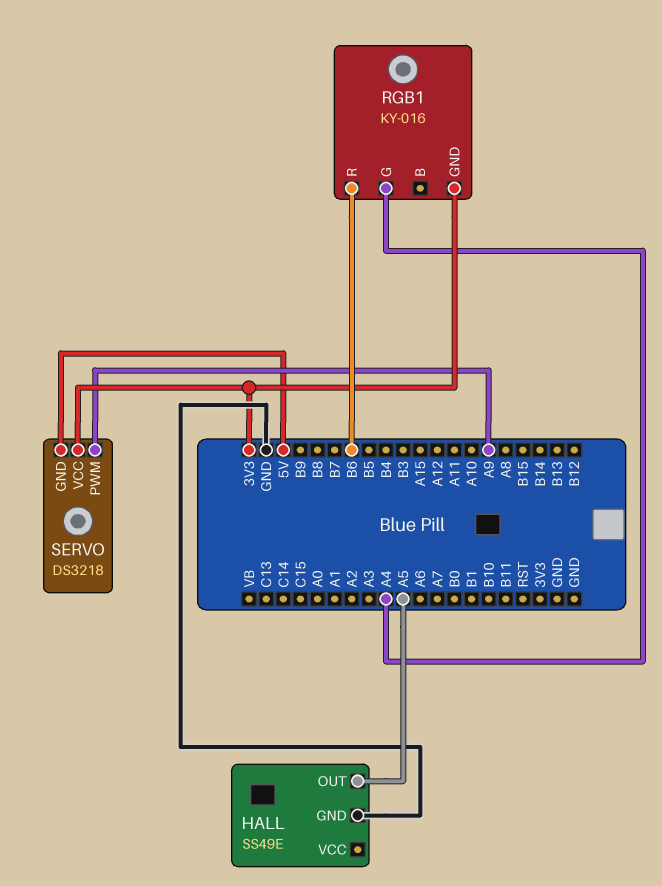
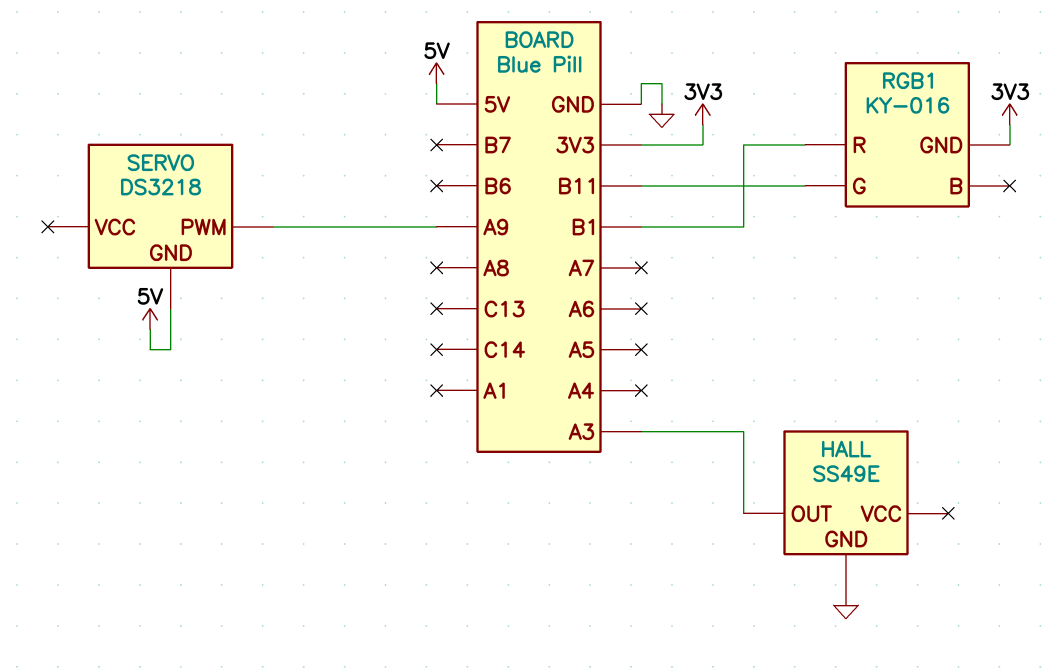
HALL pin OUT: A5 -> A3
RGB1 pin G: A4 -> B11
RGB1 pin R: B6 -> B1
SERVO pin VCC: 3V3 -> none

